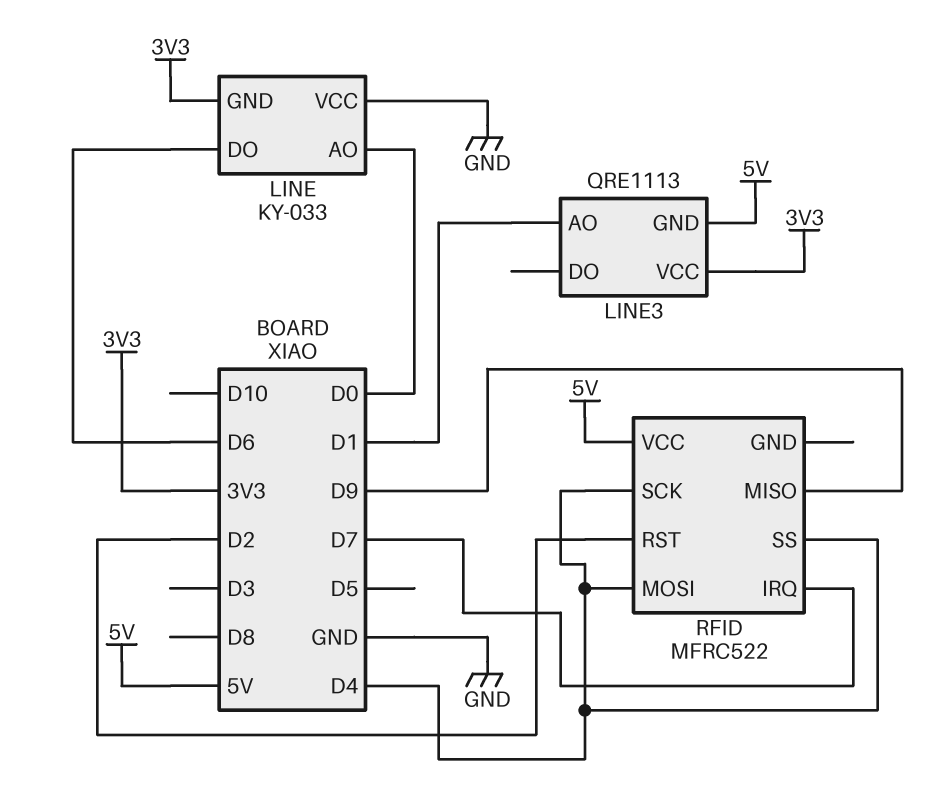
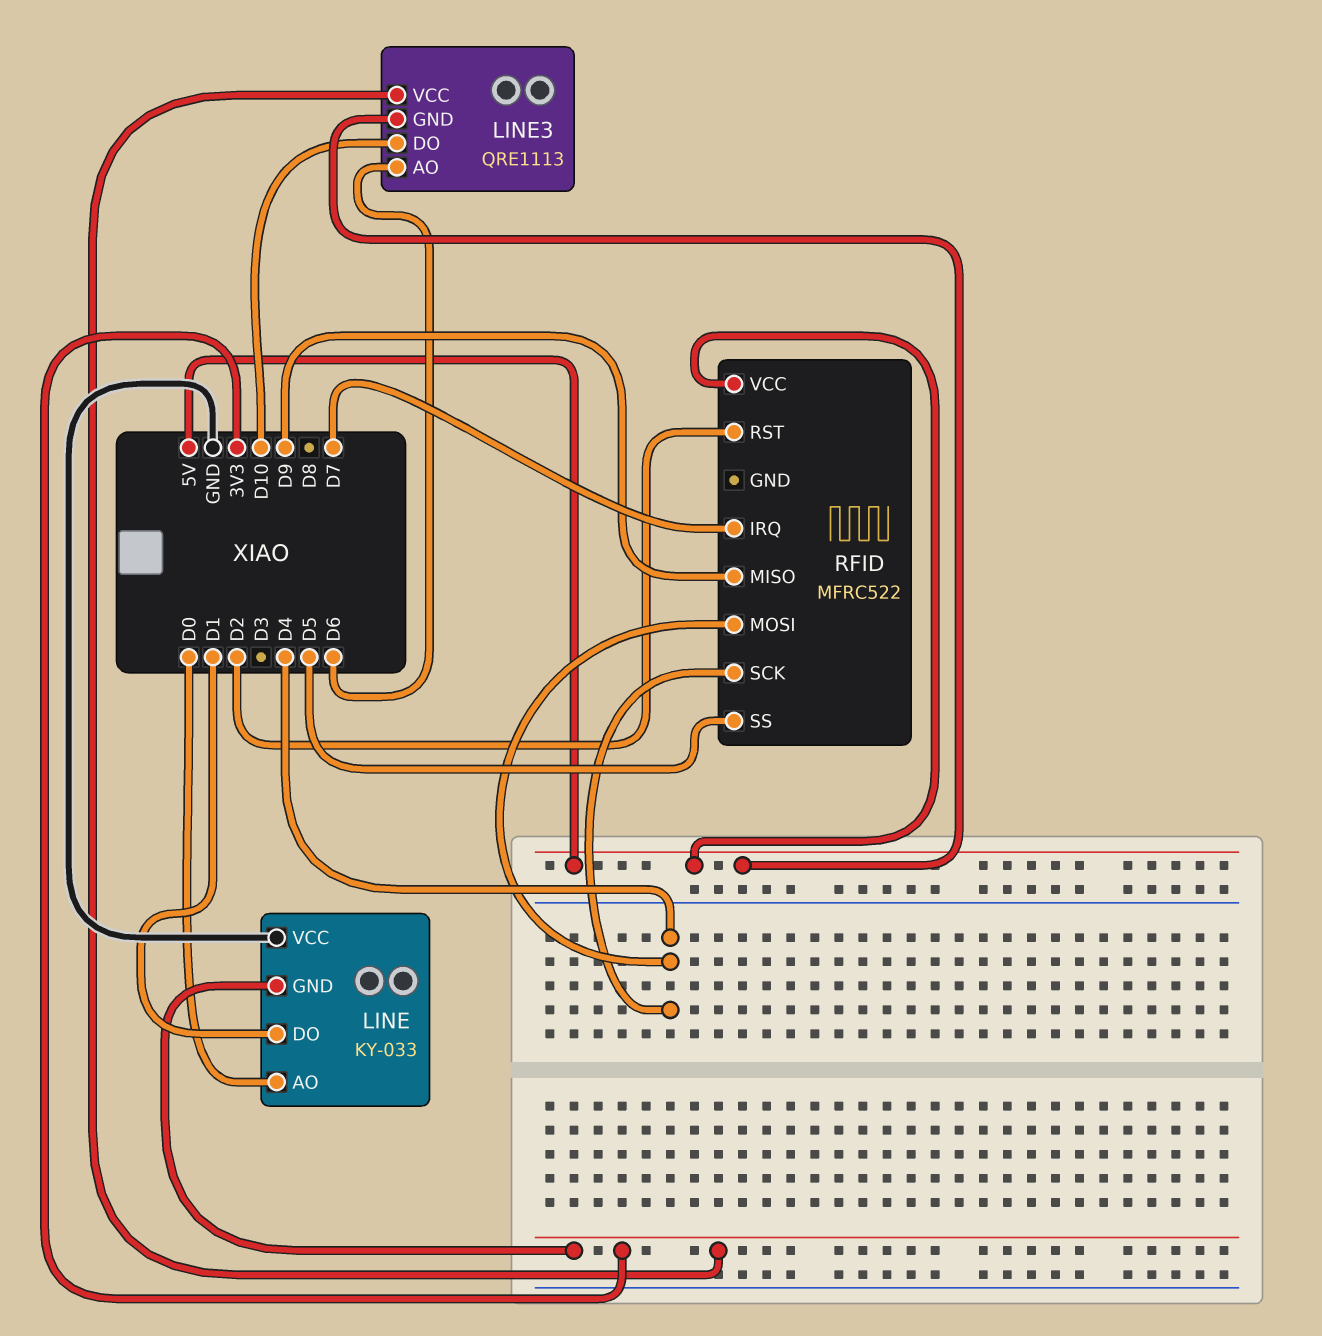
LINE pin DO: D6 -> D1
LINE3 pin AO: D1 -> D6
LINE3 pin DO: none -> D10
RFID pin SS: D4 -> D5

